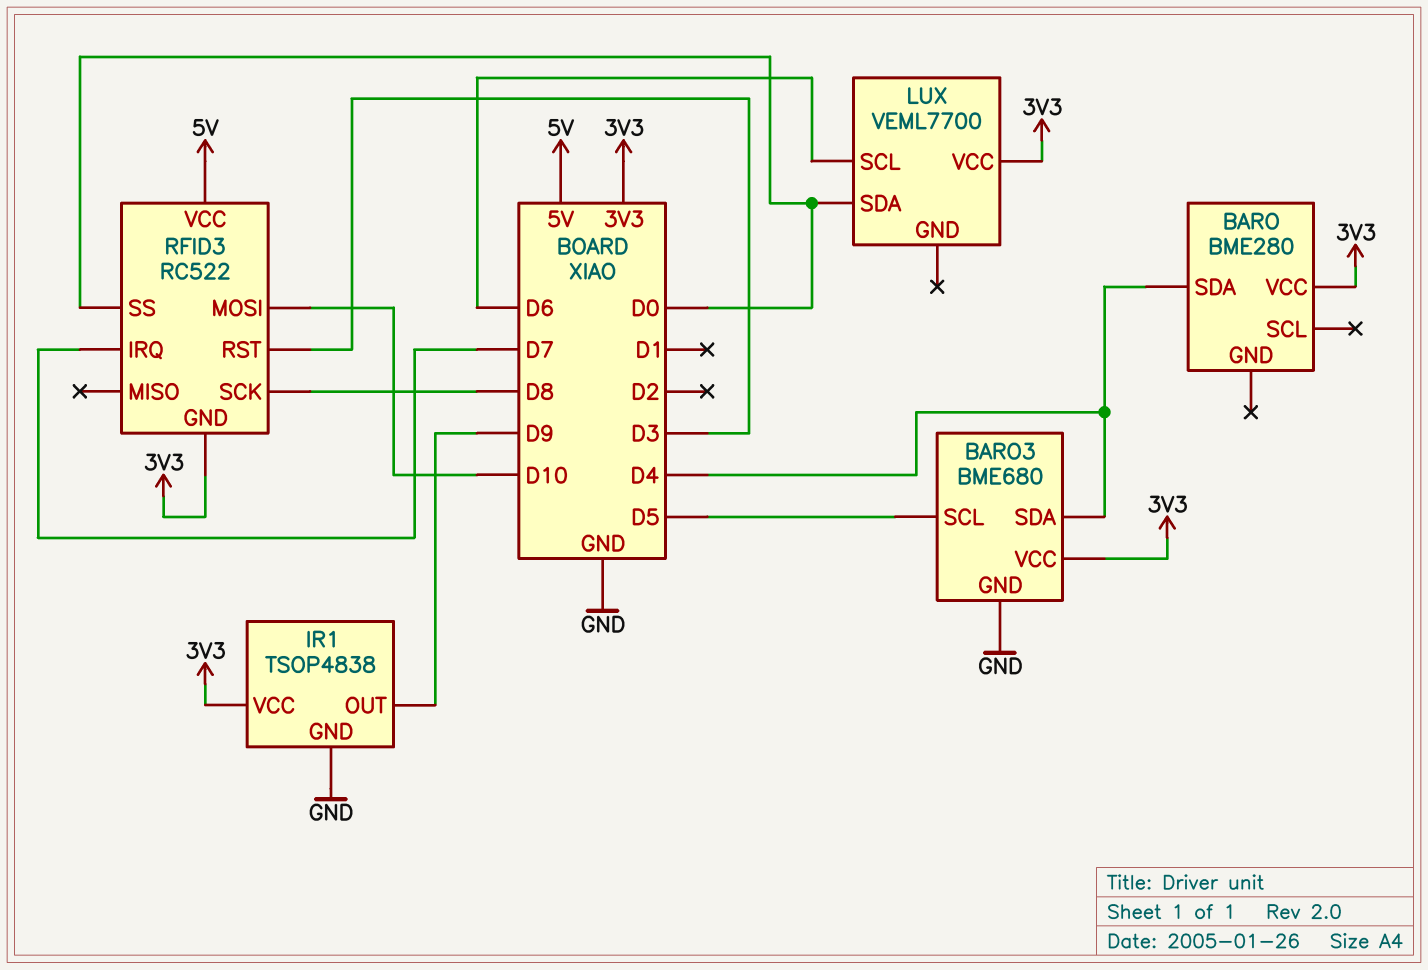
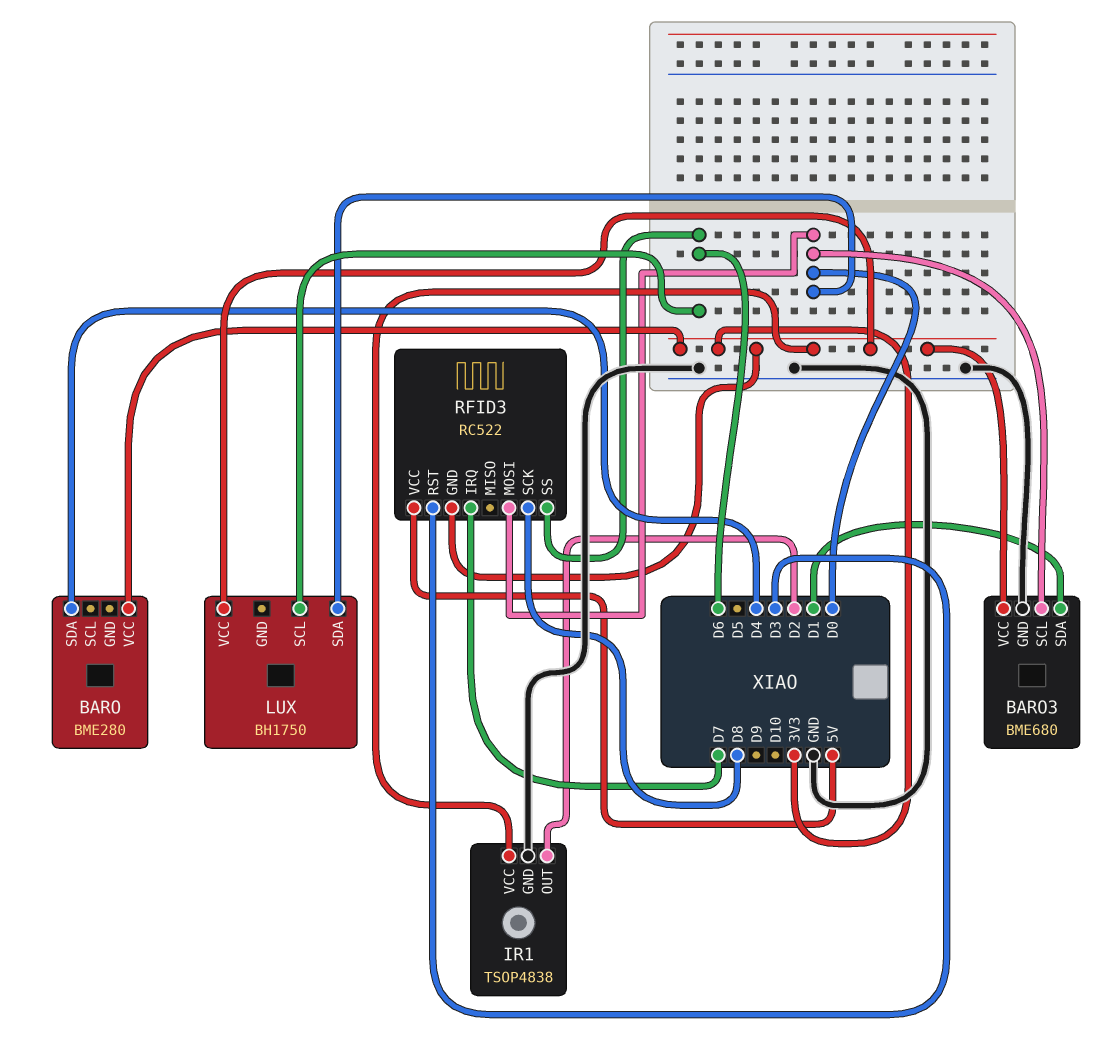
BARO3 pin SCL: D5 -> D0
BARO3 pin SDA: D4 -> D1
IR1 pin OUT: D9 -> D2
LUX: VEML7700 -> BH1750
RFID3 pin MOSI: D10 -> D0
RFID3 pin SS: D0 -> D6

